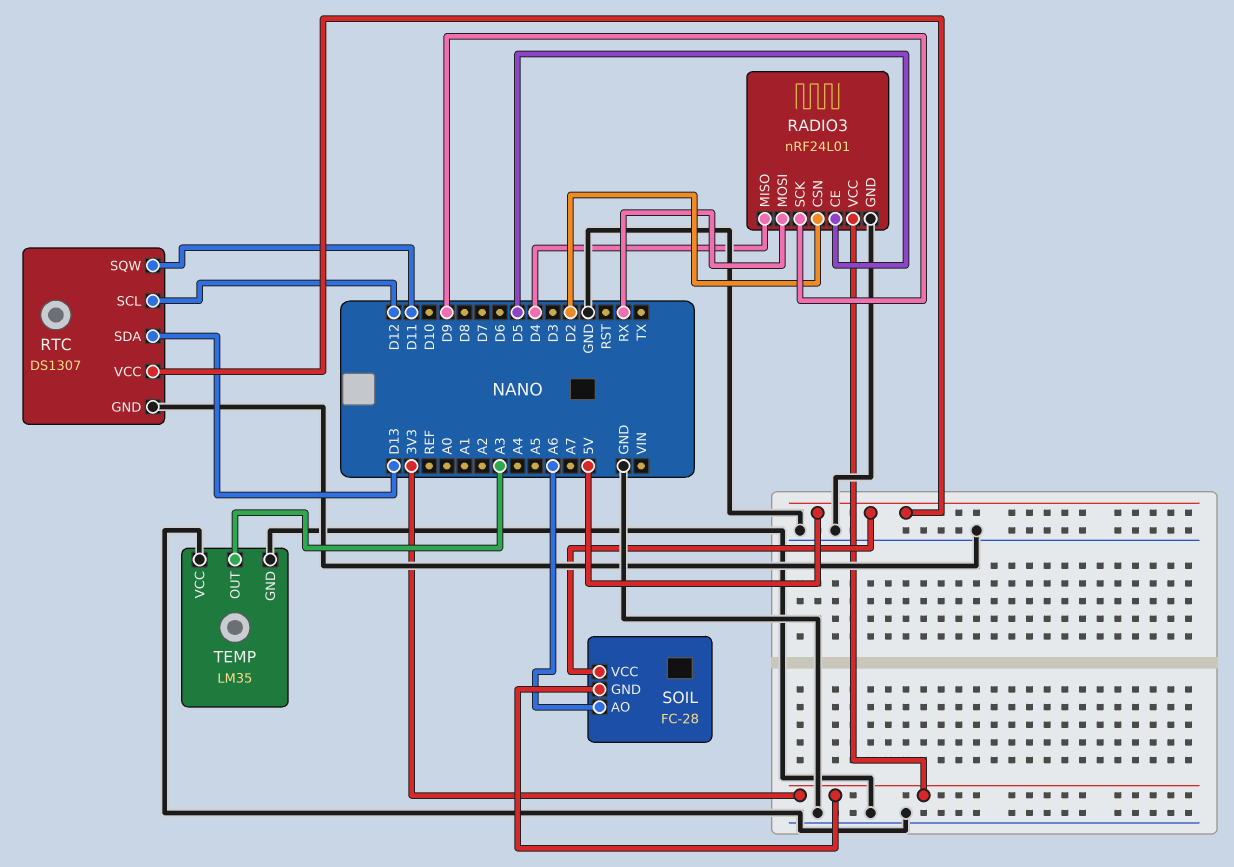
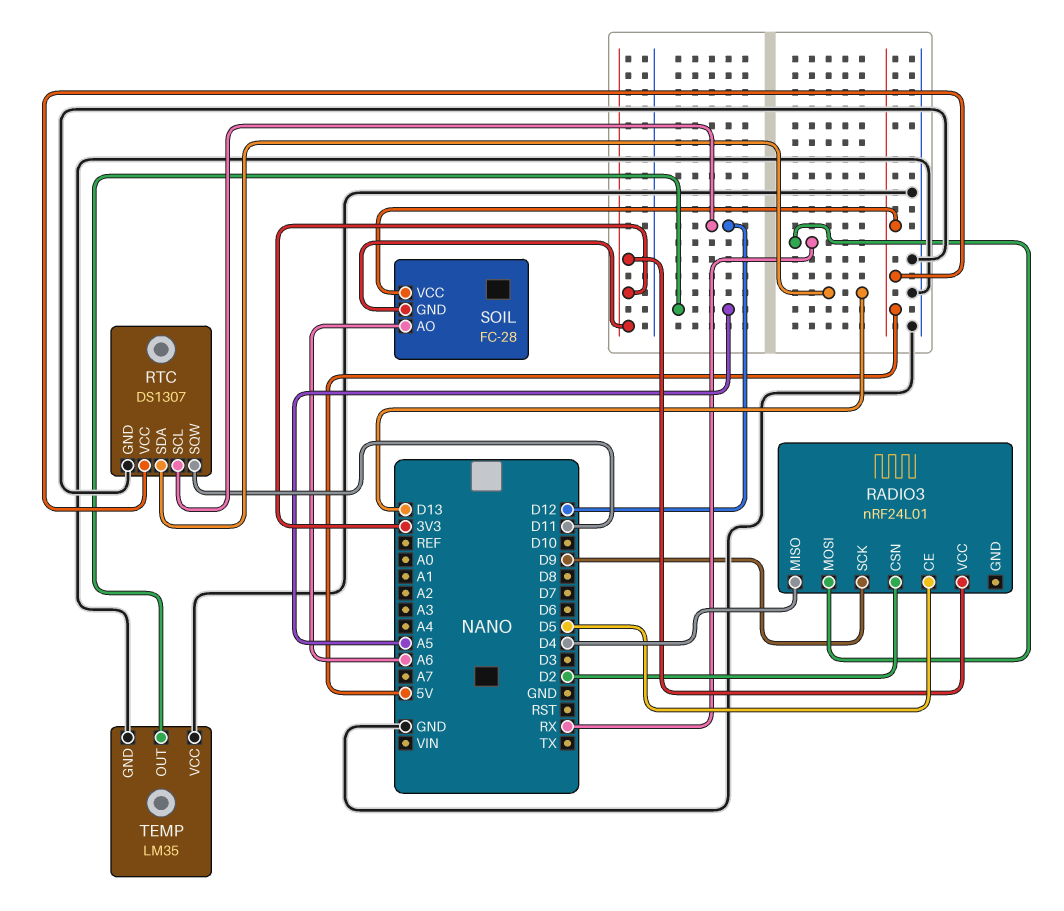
RADIO3 pin GND: GND -> none
TEMP pin OUT: A3 -> A5

